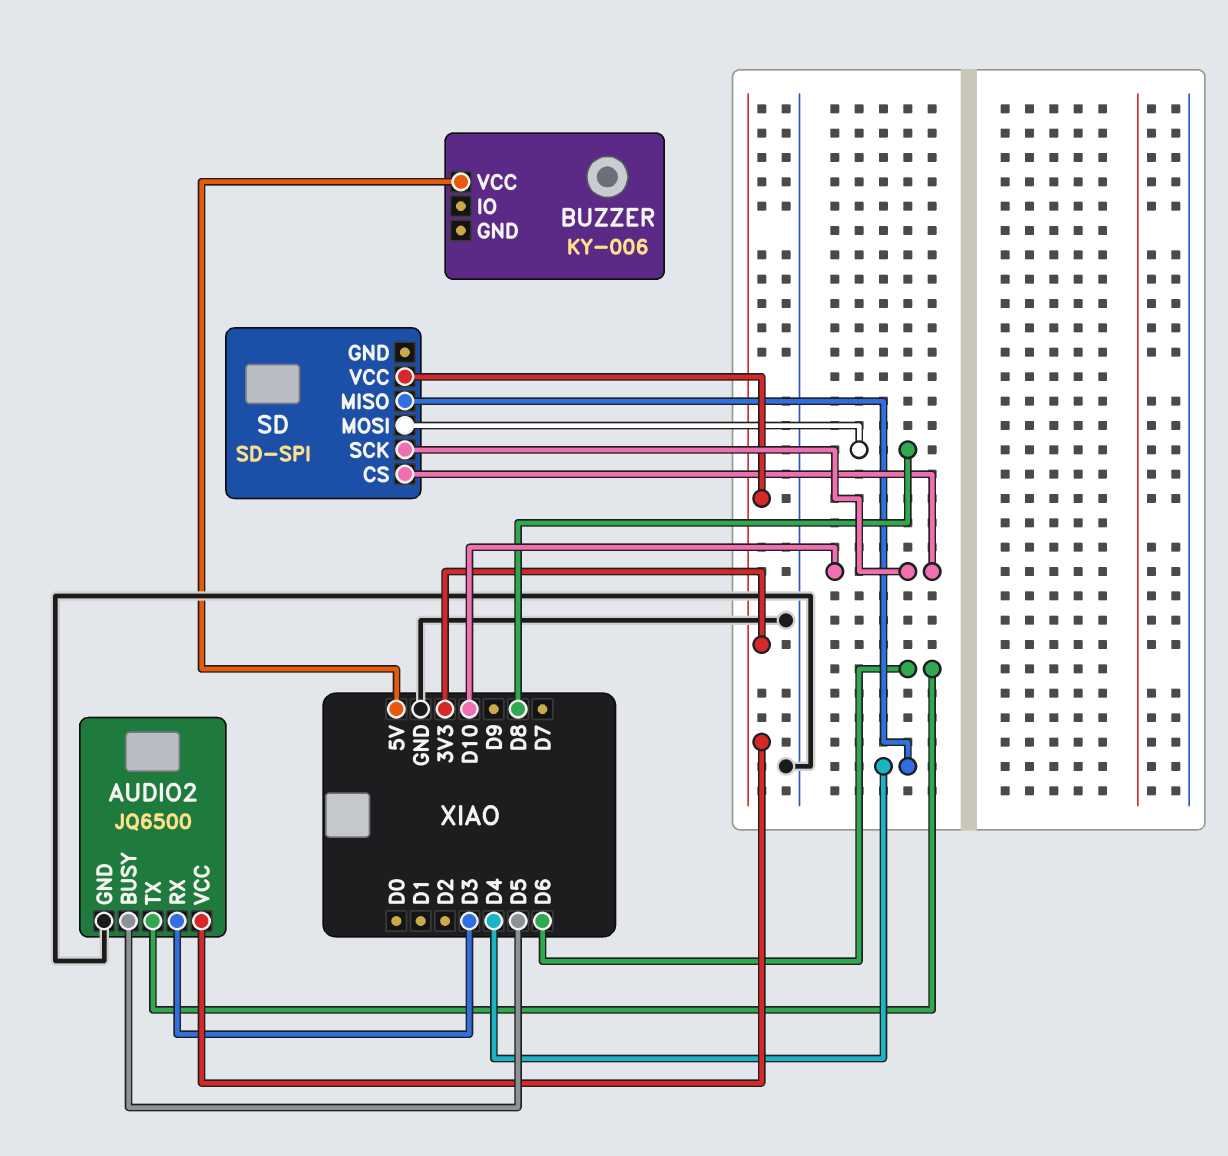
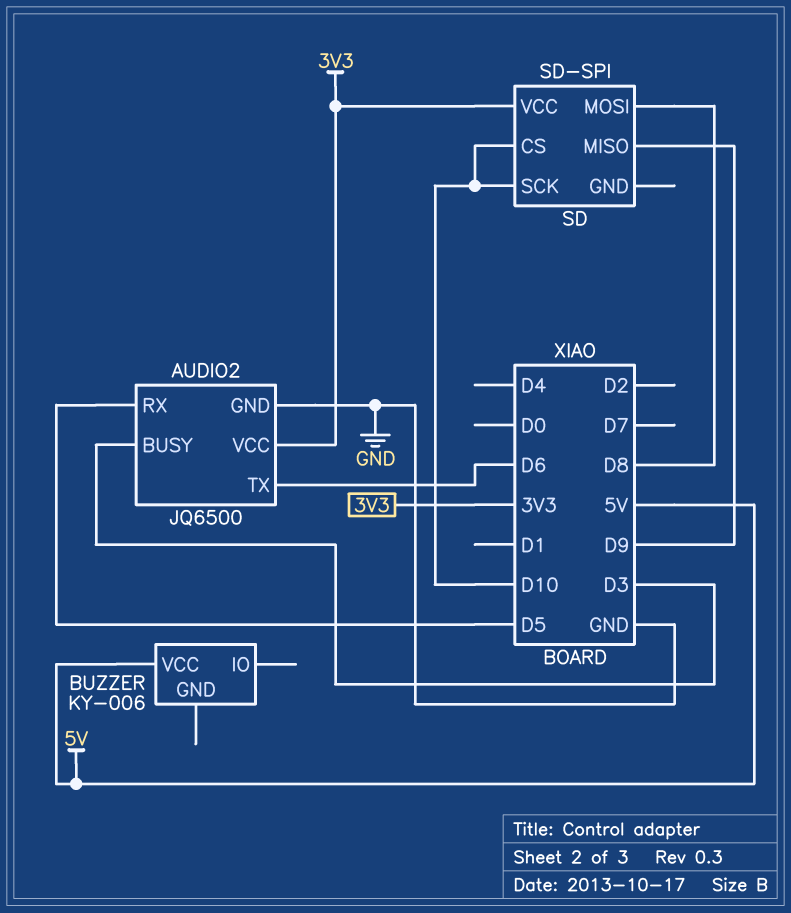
AUDIO2 pin BUSY: D5 -> D3
AUDIO2 pin RX: D3 -> D5
SD pin MISO: D4 -> D9

